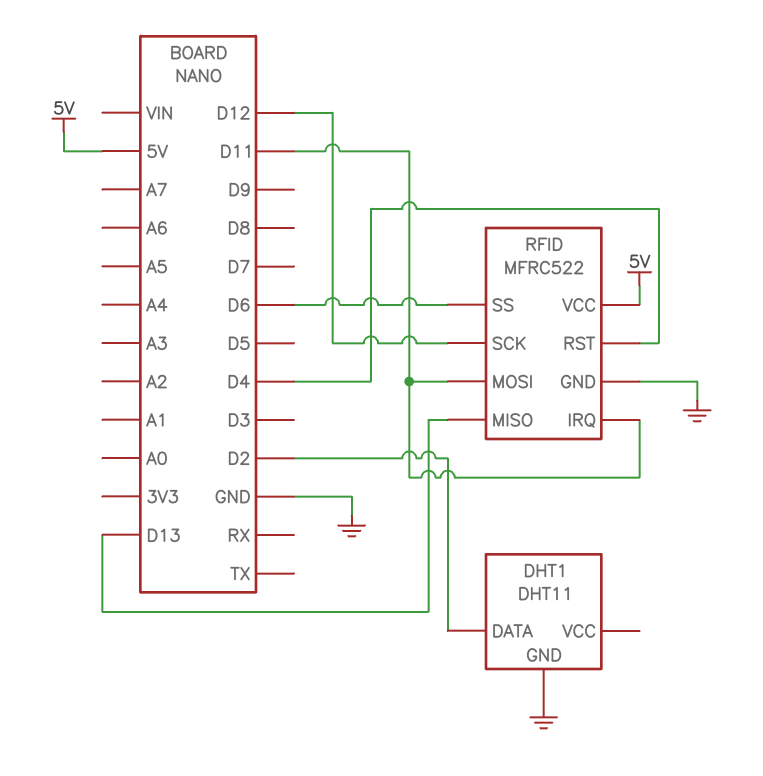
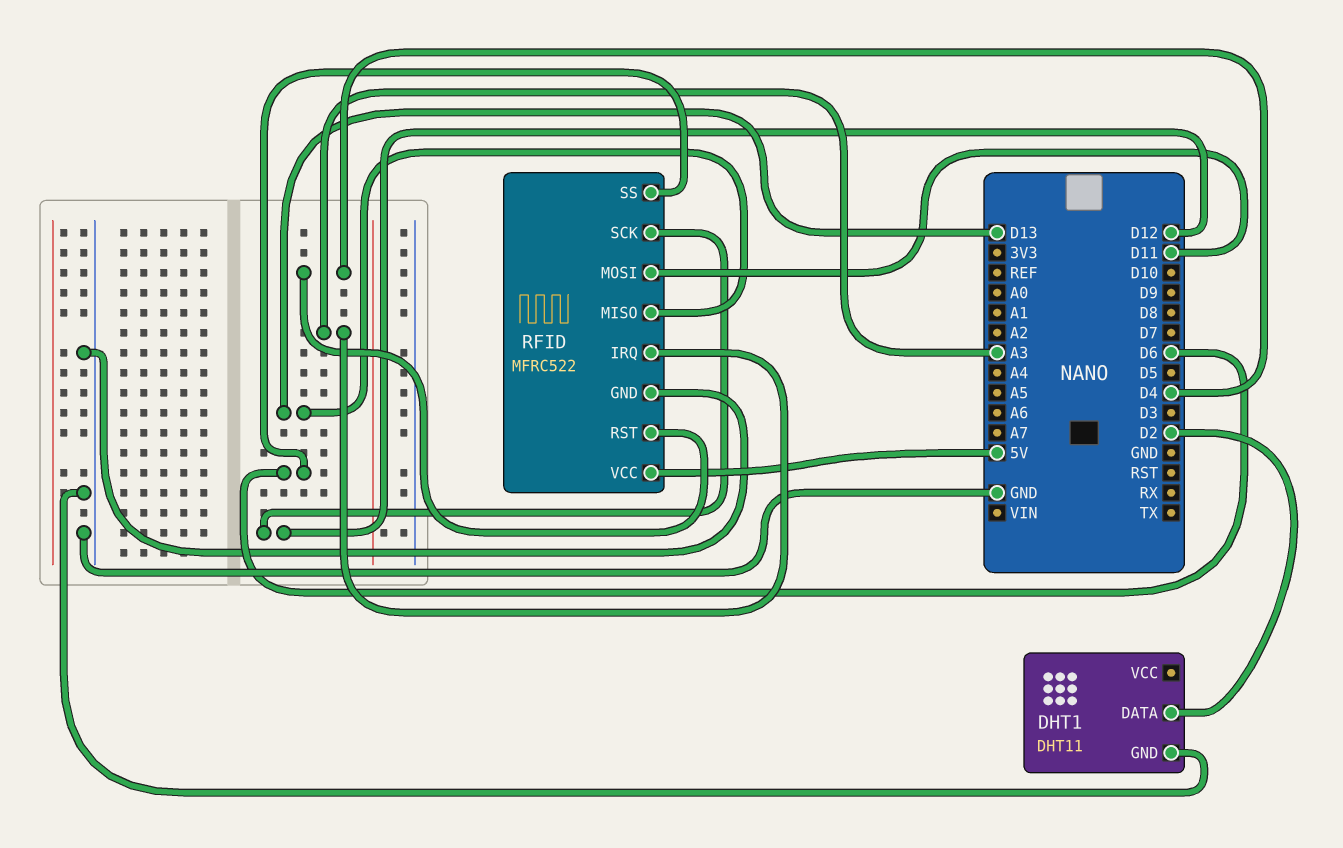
RFID pin IRQ: D11 -> A3

